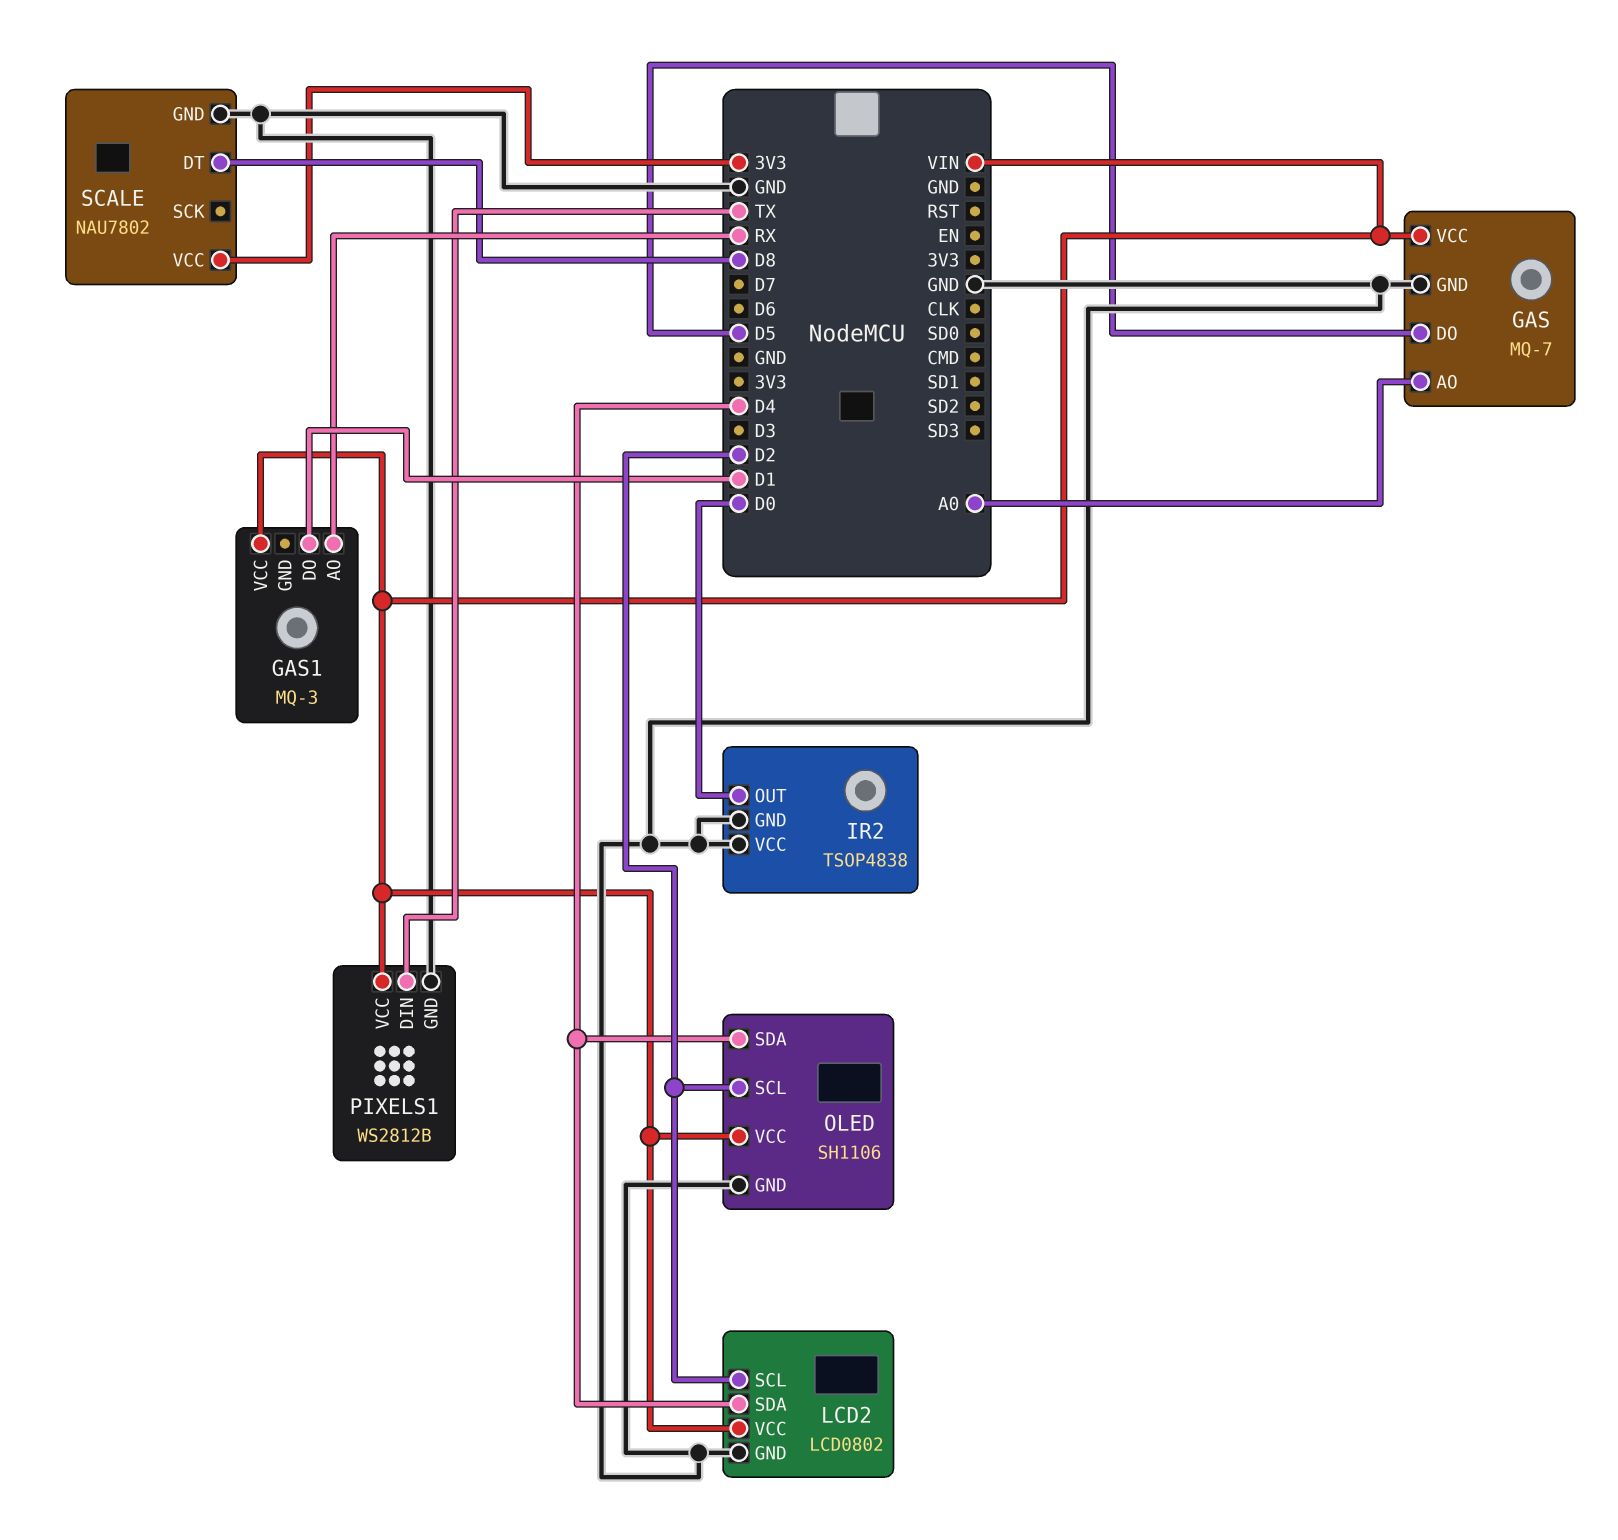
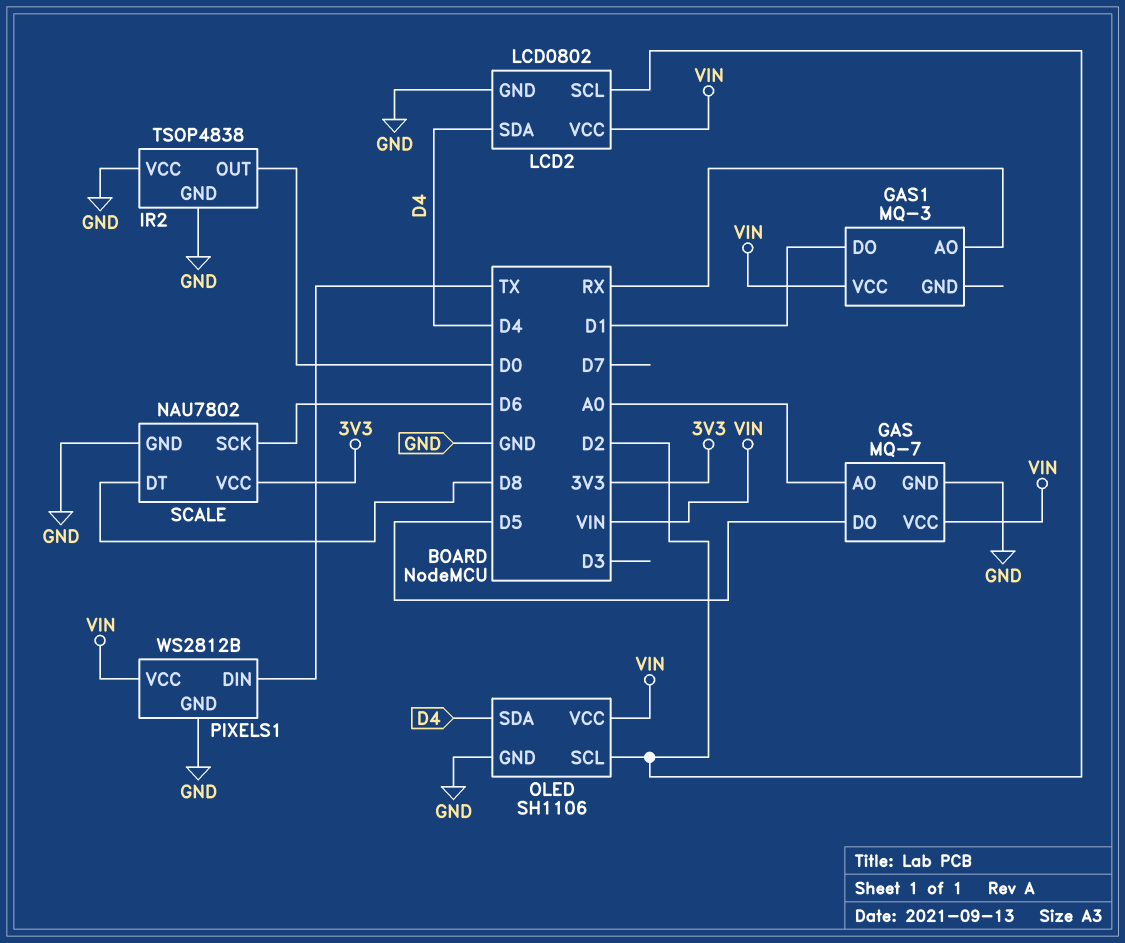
SCALE pin SCK: none -> D6

